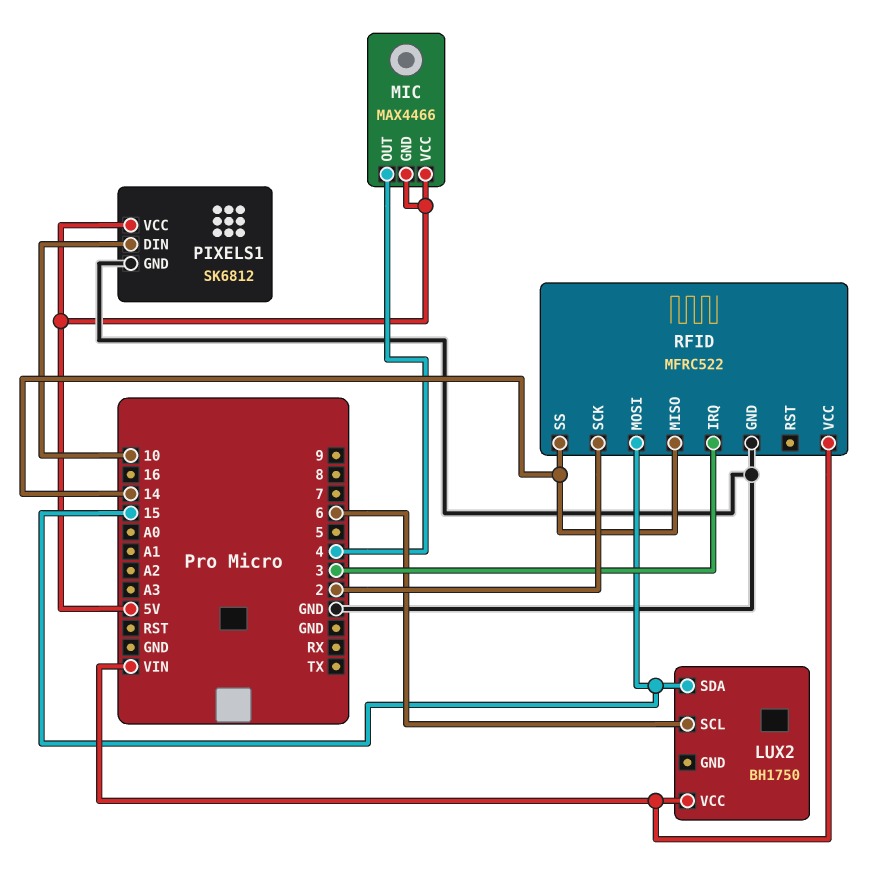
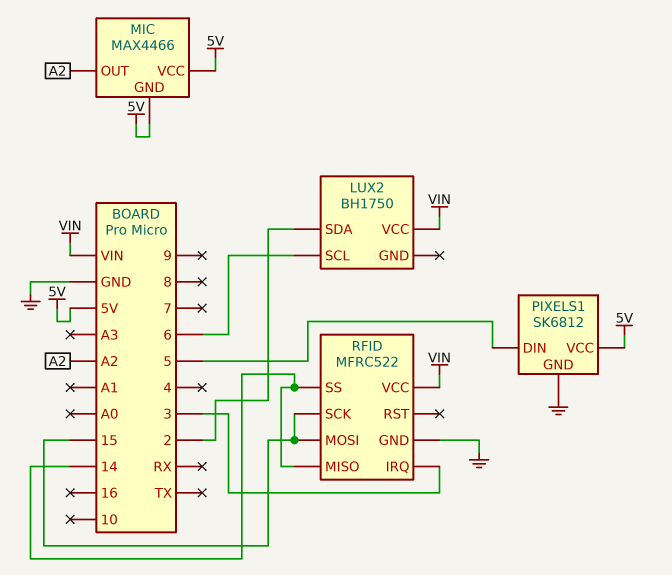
LUX2 pin SDA: 15 -> 2
MIC pin OUT: 4 -> A2
PIXELS1 pin DIN: 10 -> 5
RFID pin SCK: 2 -> 15

